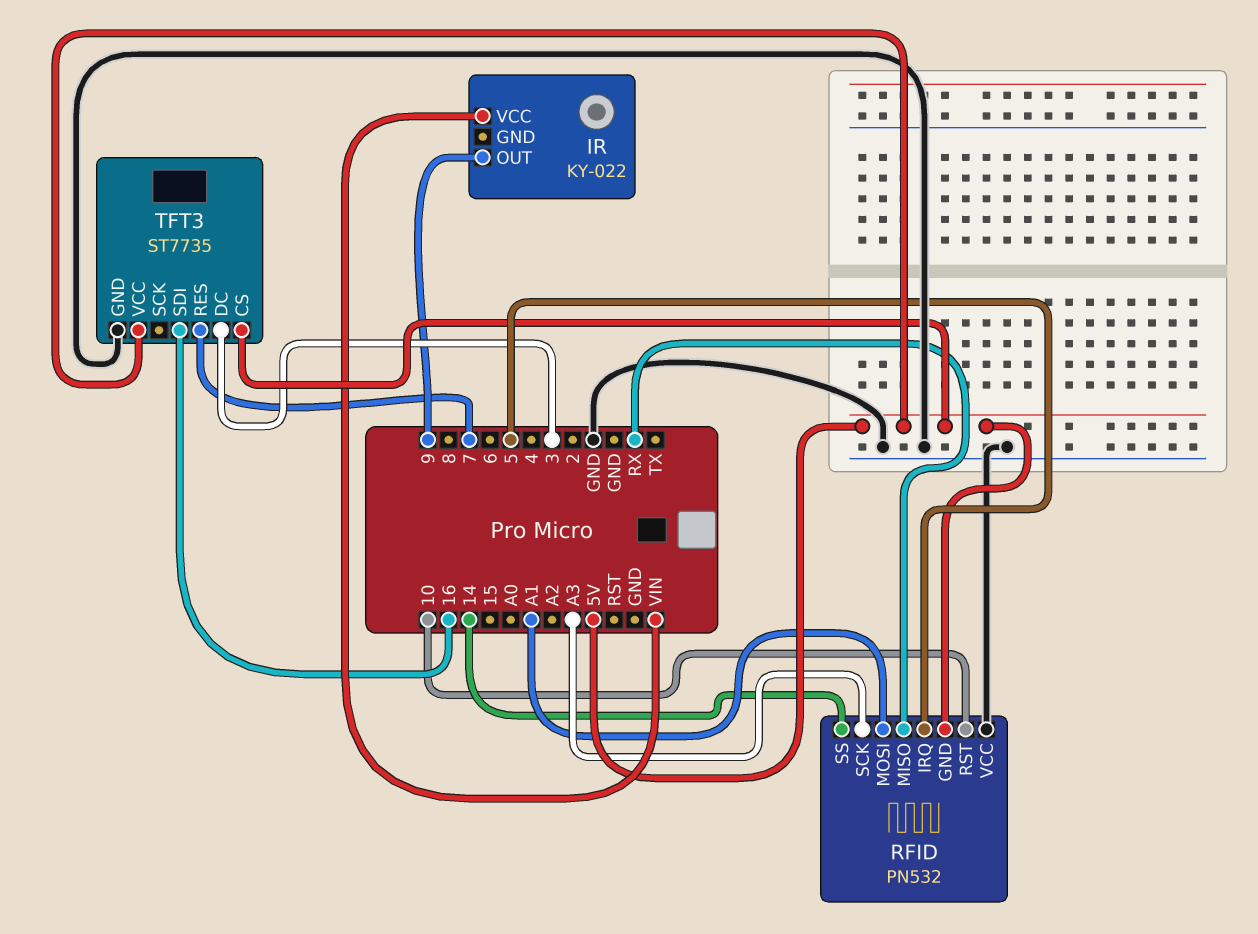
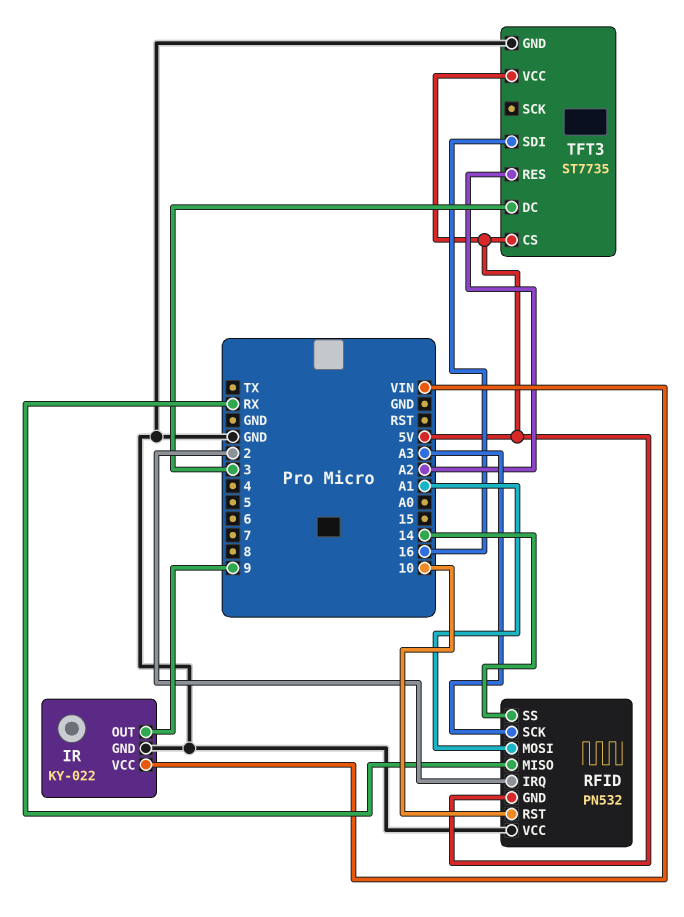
IR pin GND: none -> GND
RFID pin IRQ: 5 -> 2
TFT3 pin RES: 7 -> A2

